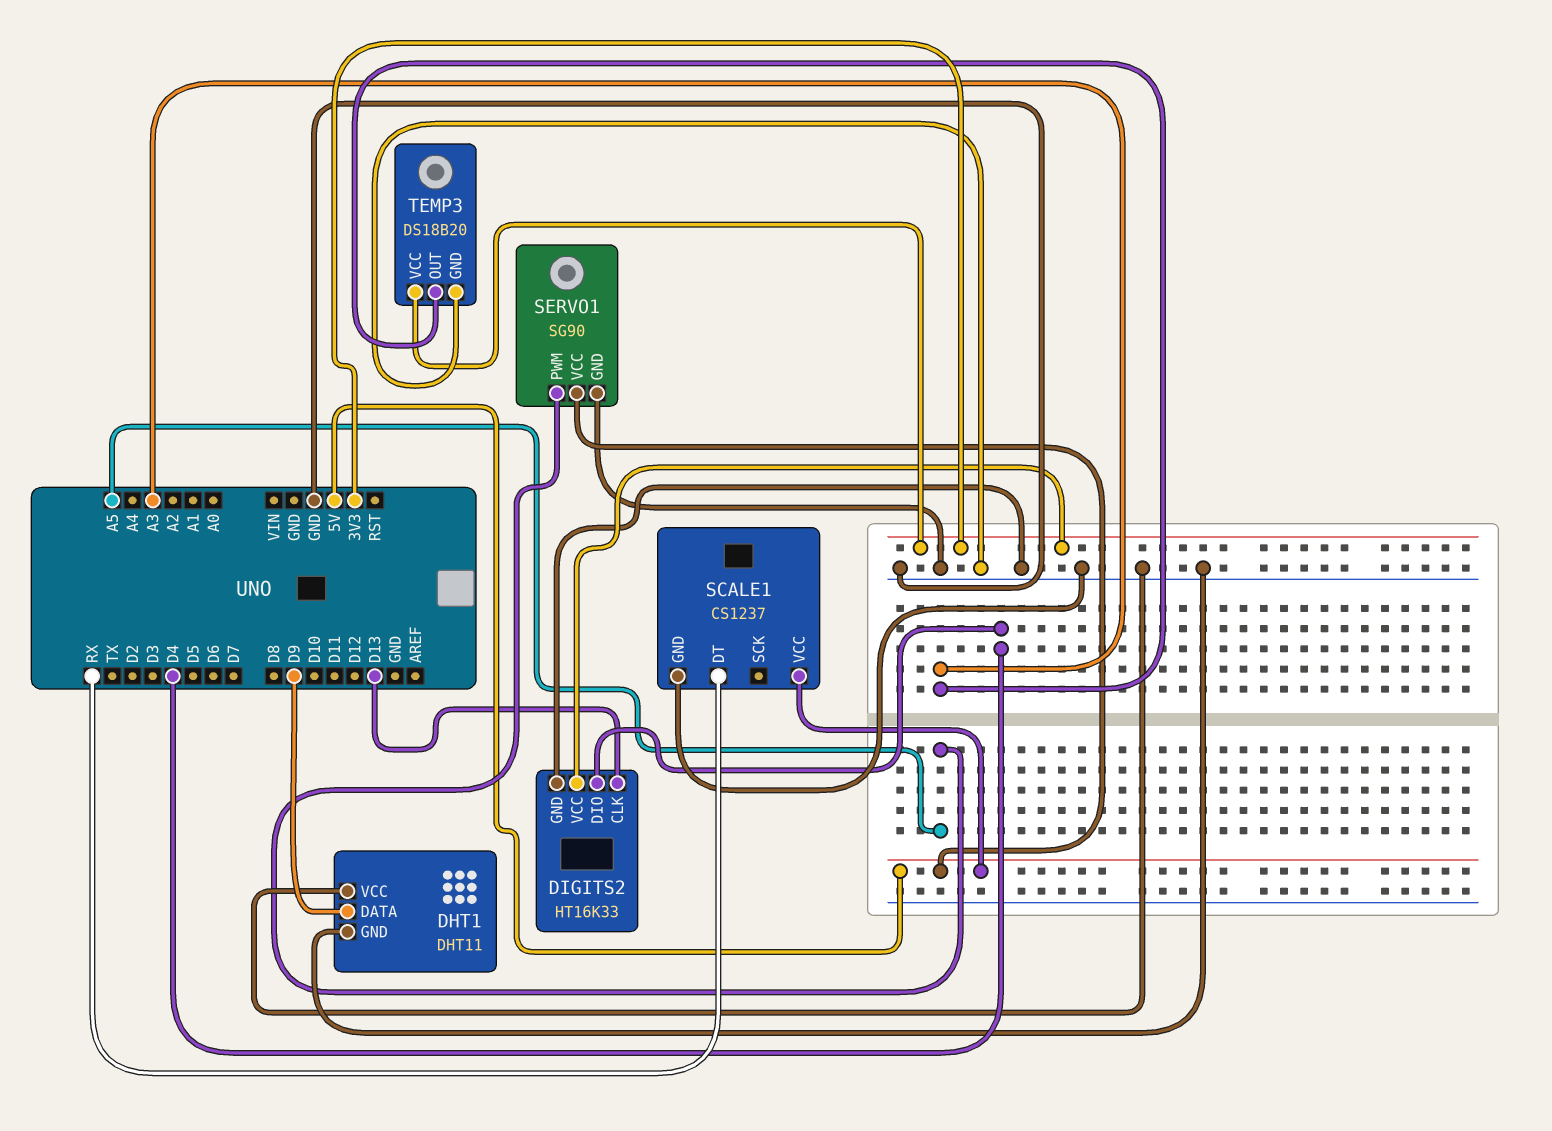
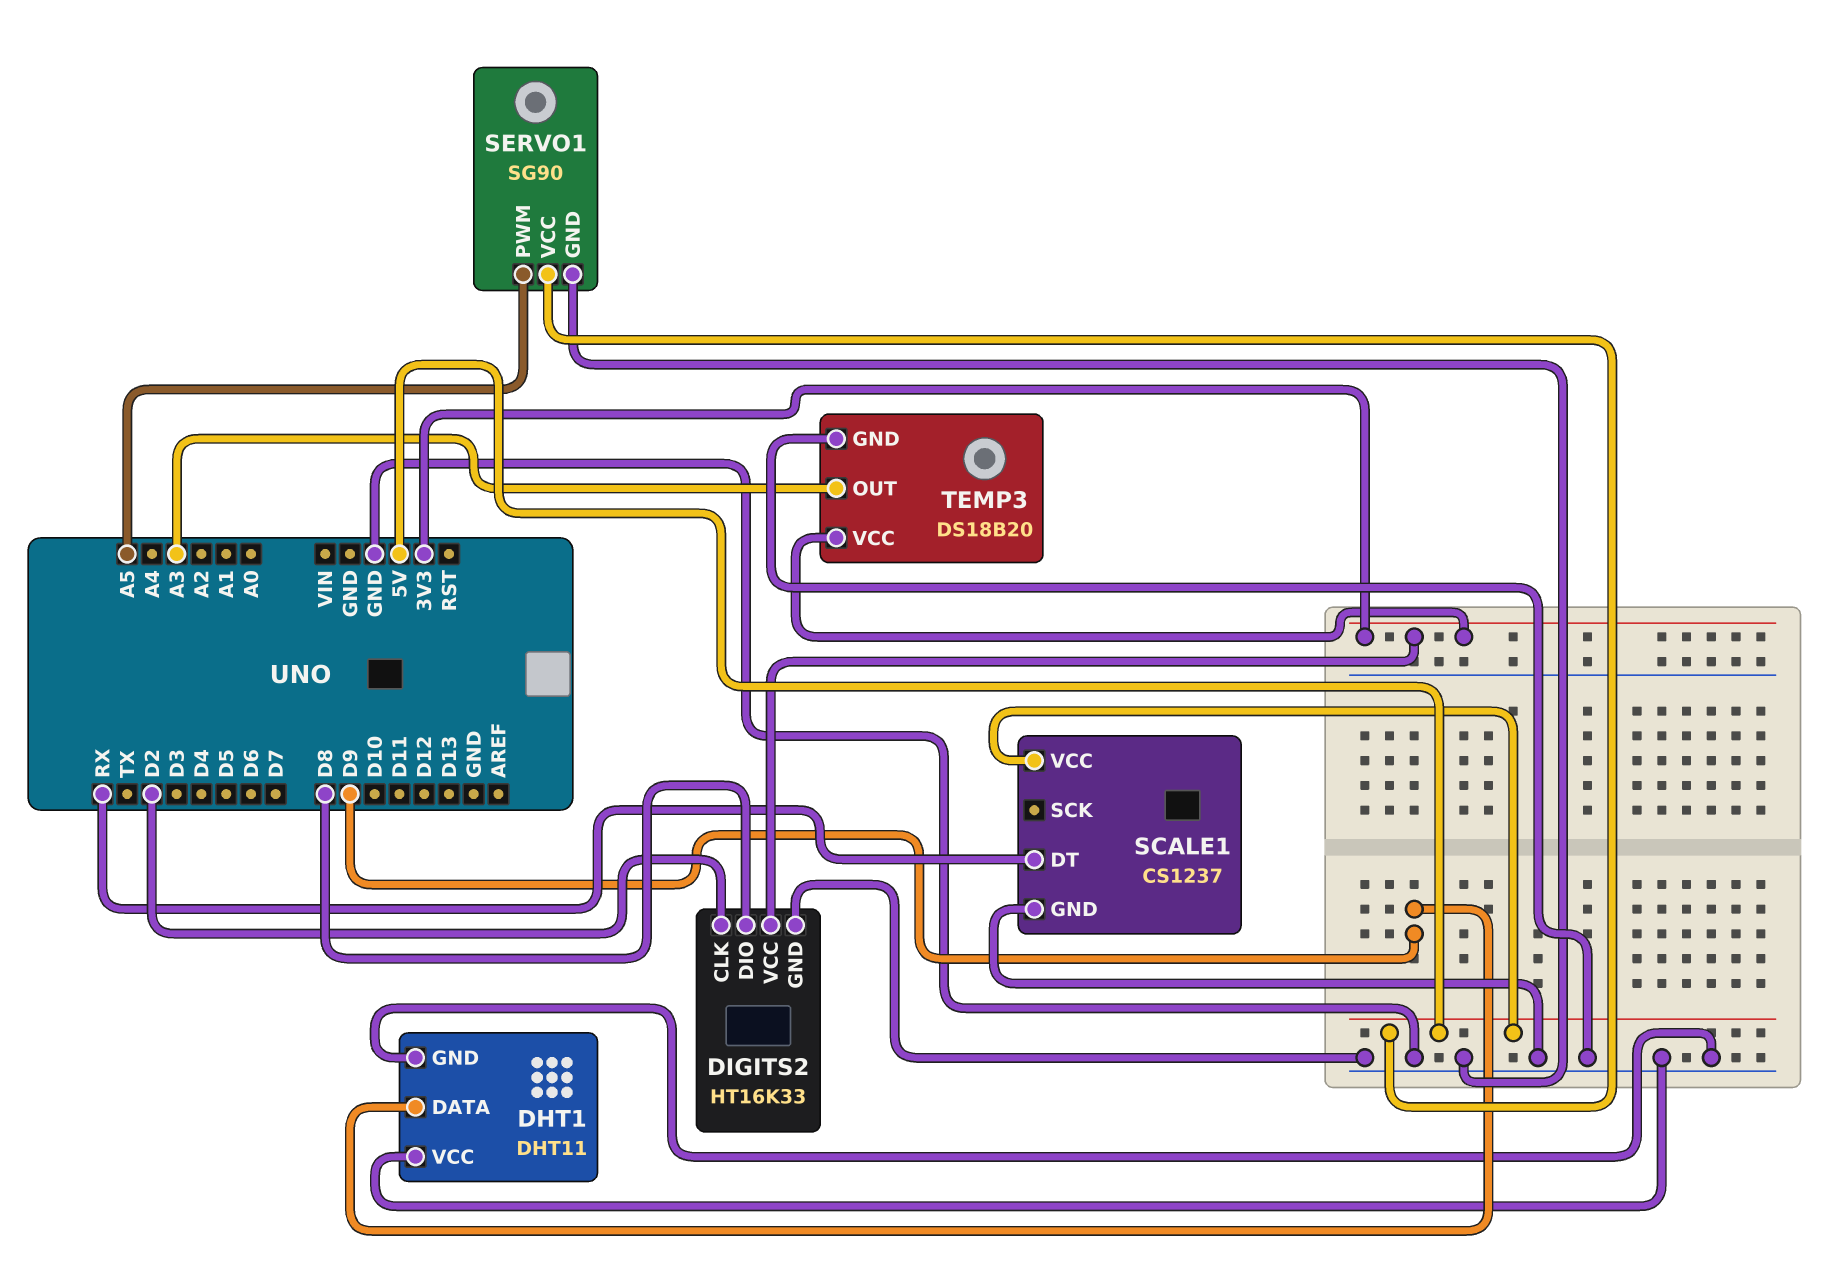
DIGITS2 pin CLK: D13 -> D2
DIGITS2 pin DIO: D4 -> D8

